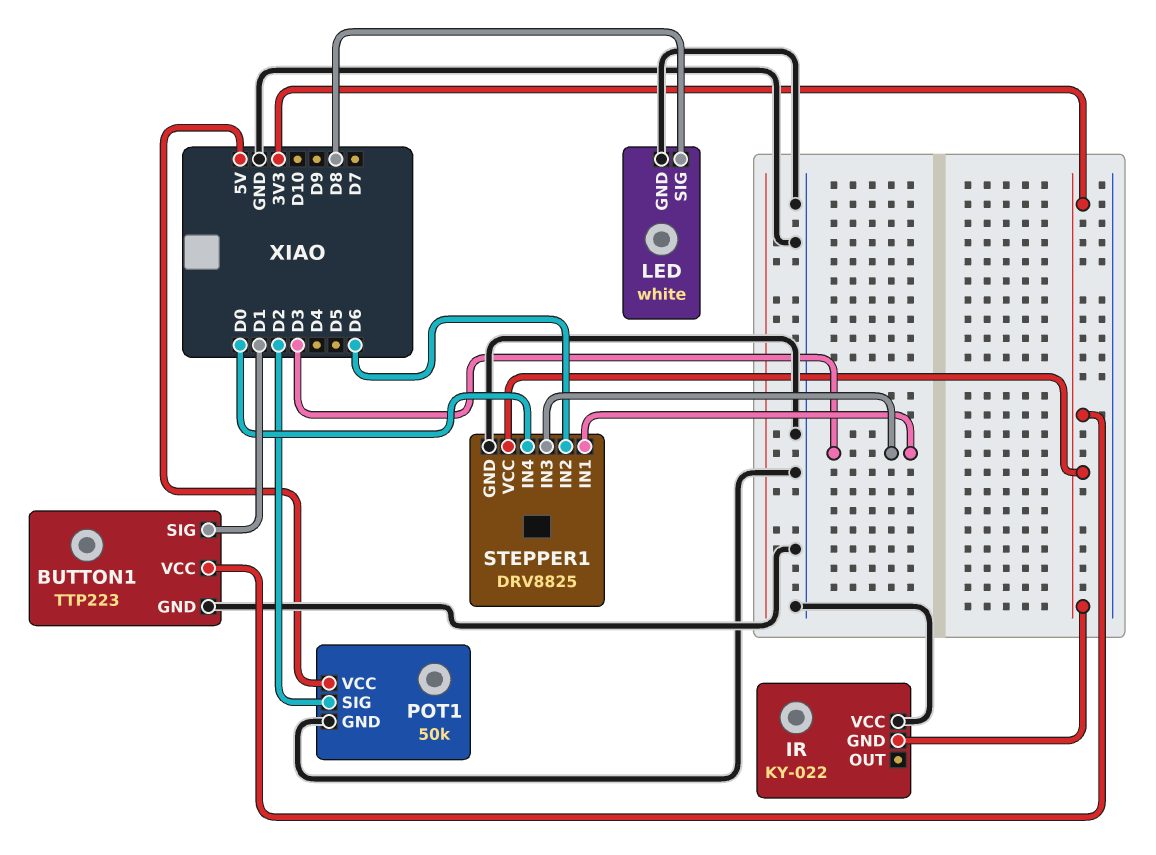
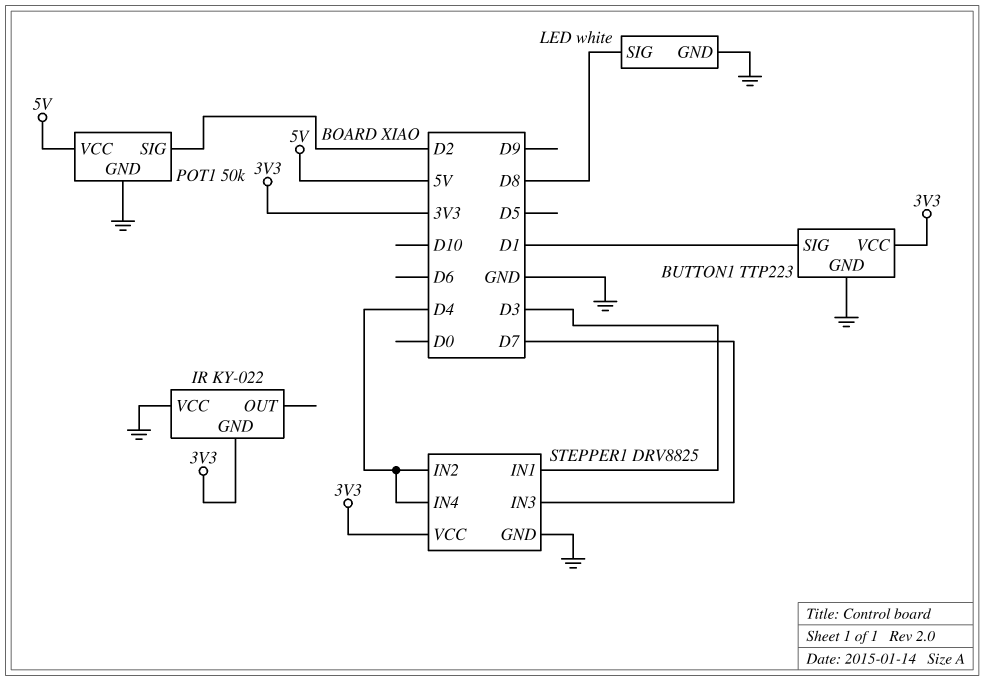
STEPPER1 pin IN2: D6 -> D4
STEPPER1 pin IN3: D3 -> D7
STEPPER1 pin IN4: D0 -> D4

